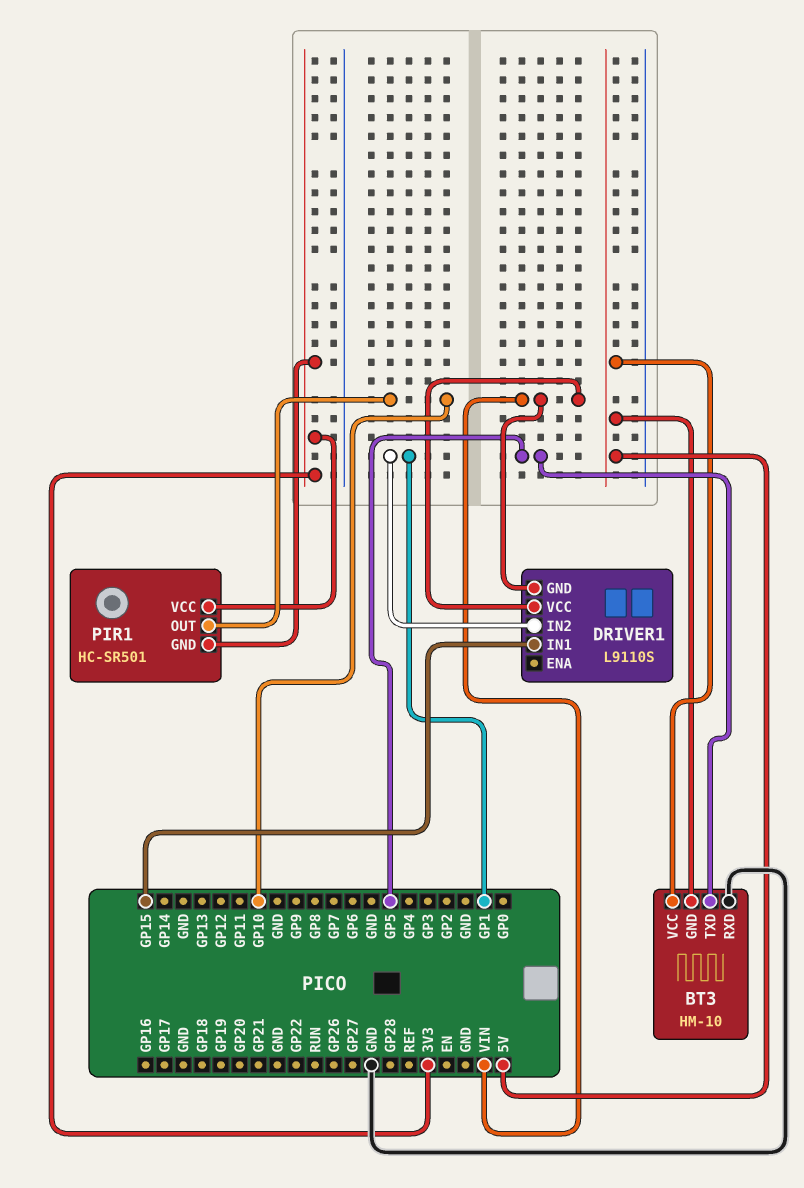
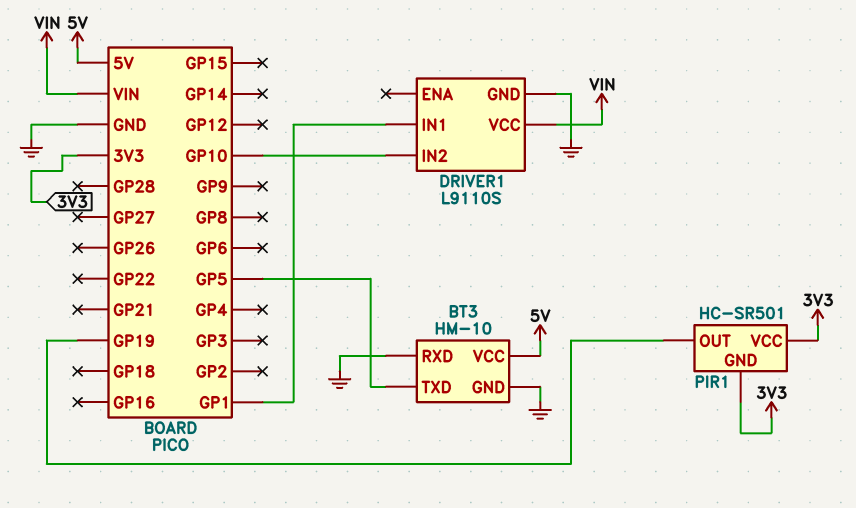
BT3 pin GND: 5V -> GND
DRIVER1 pin GND: VIN -> GND
DRIVER1 pin IN1: GP15 -> GP1
DRIVER1 pin IN2: GP1 -> GP10
PIR1 pin OUT: GP10 -> GP19

